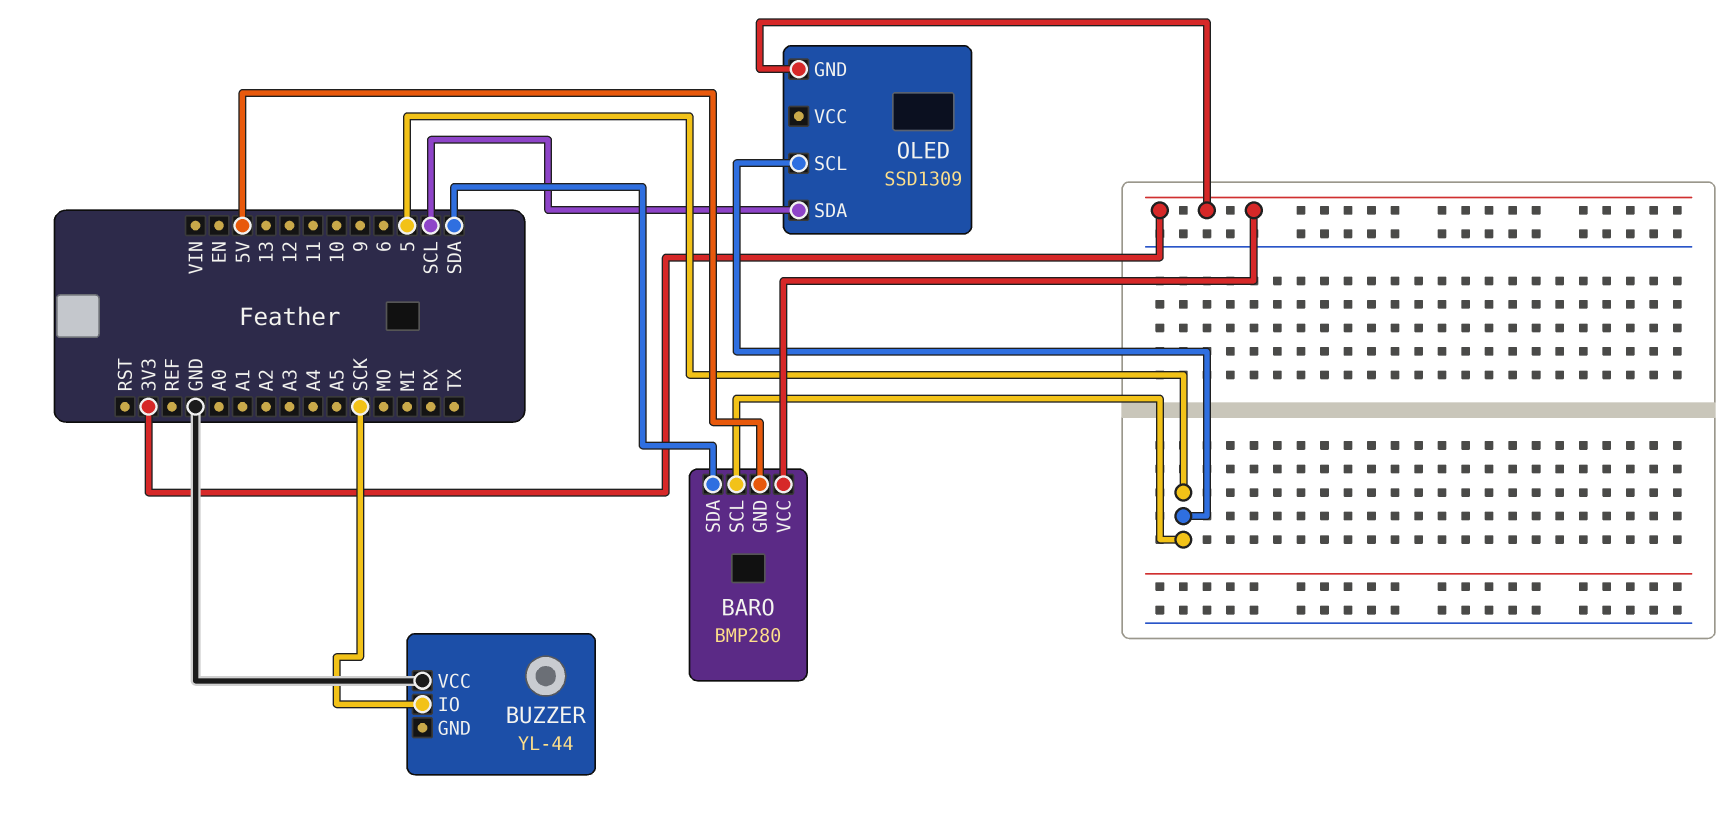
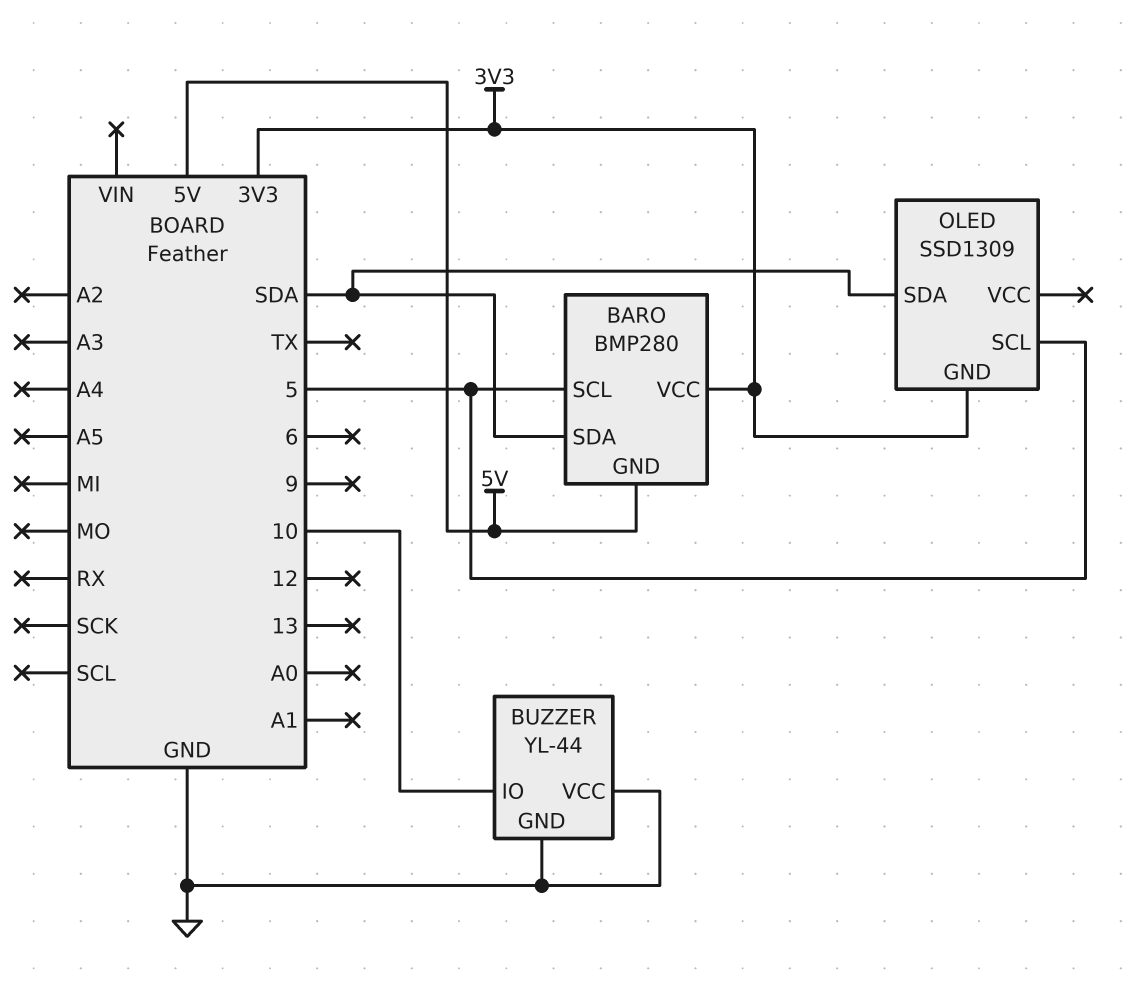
BUZZER pin GND: none -> GND
BUZZER pin IO: SCK -> 10
OLED pin SDA: SCL -> SDA

